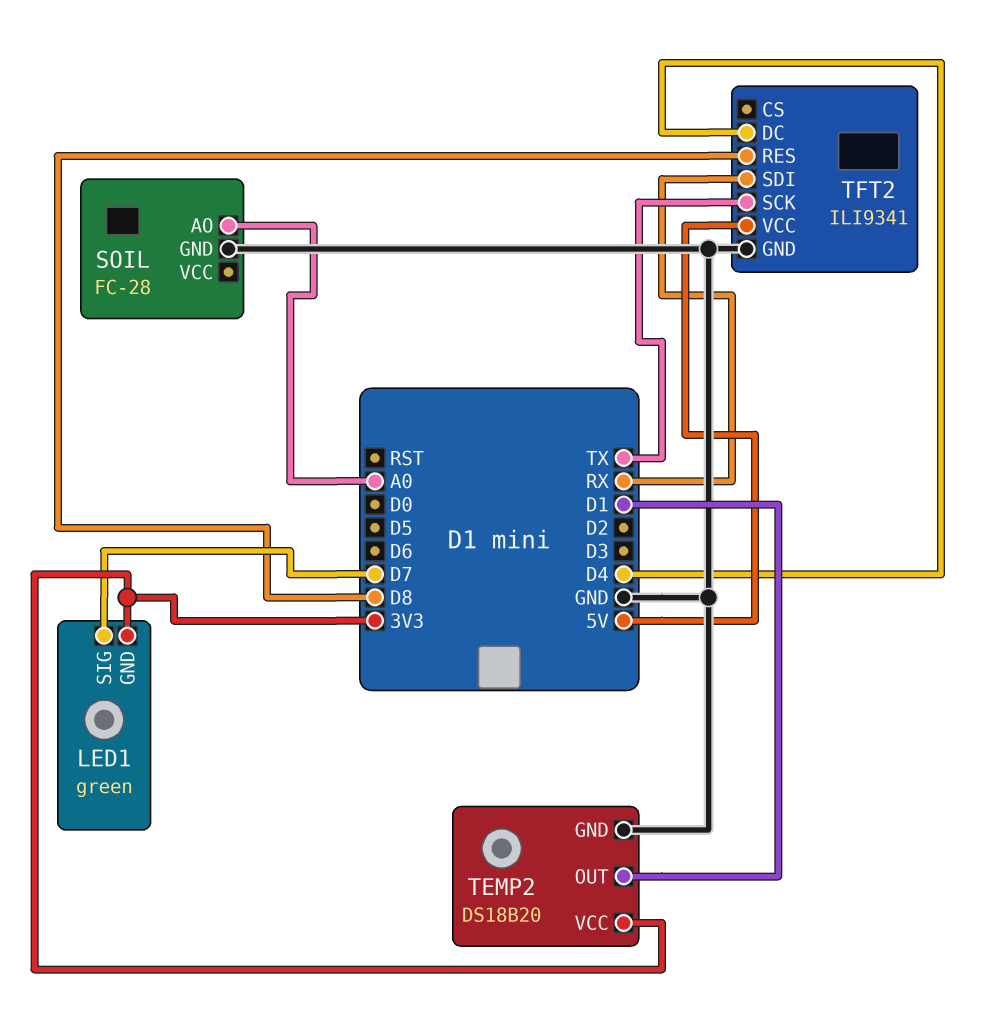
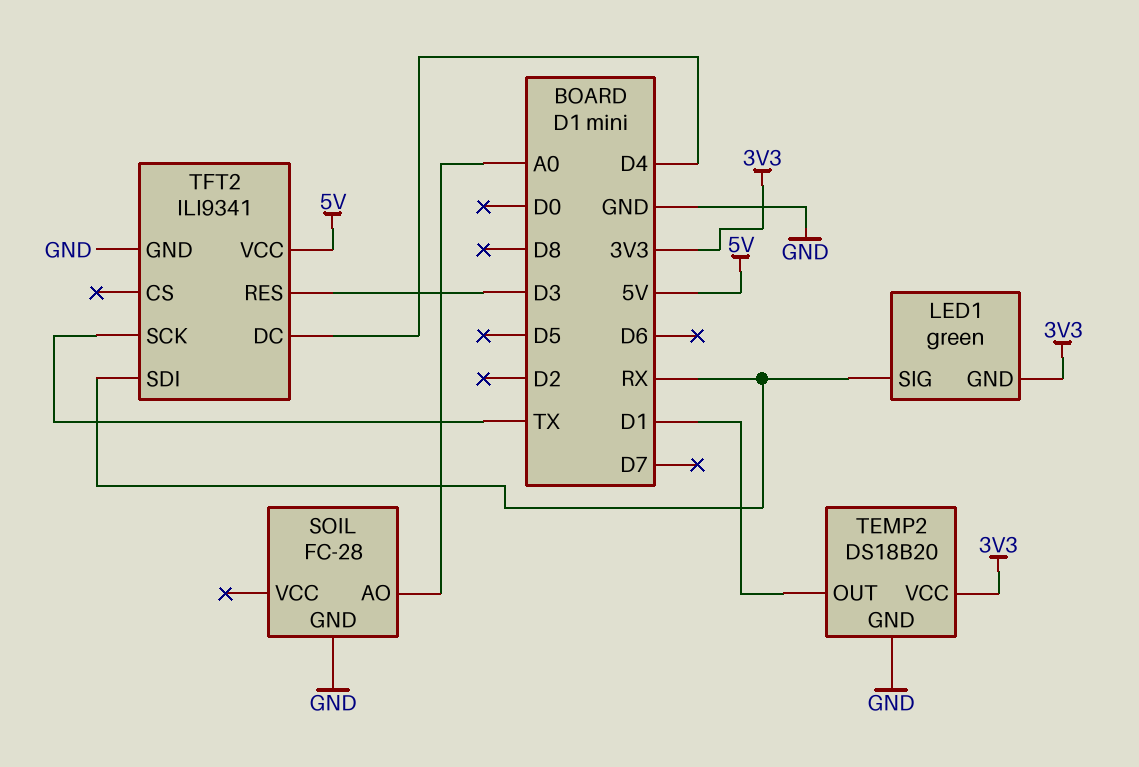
LED1 pin SIG: D7 -> RX
TFT2 pin RES: D8 -> D3

